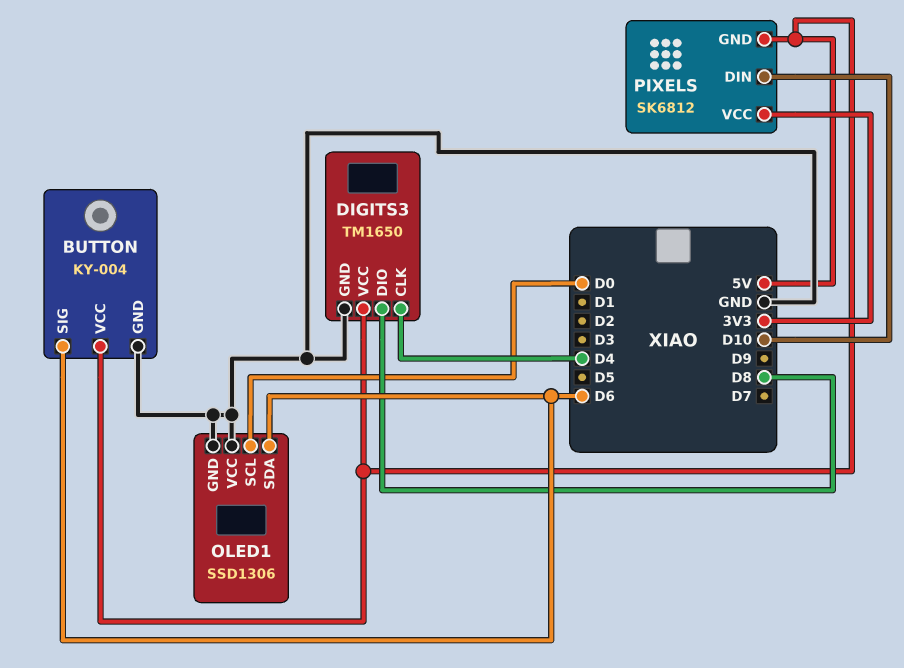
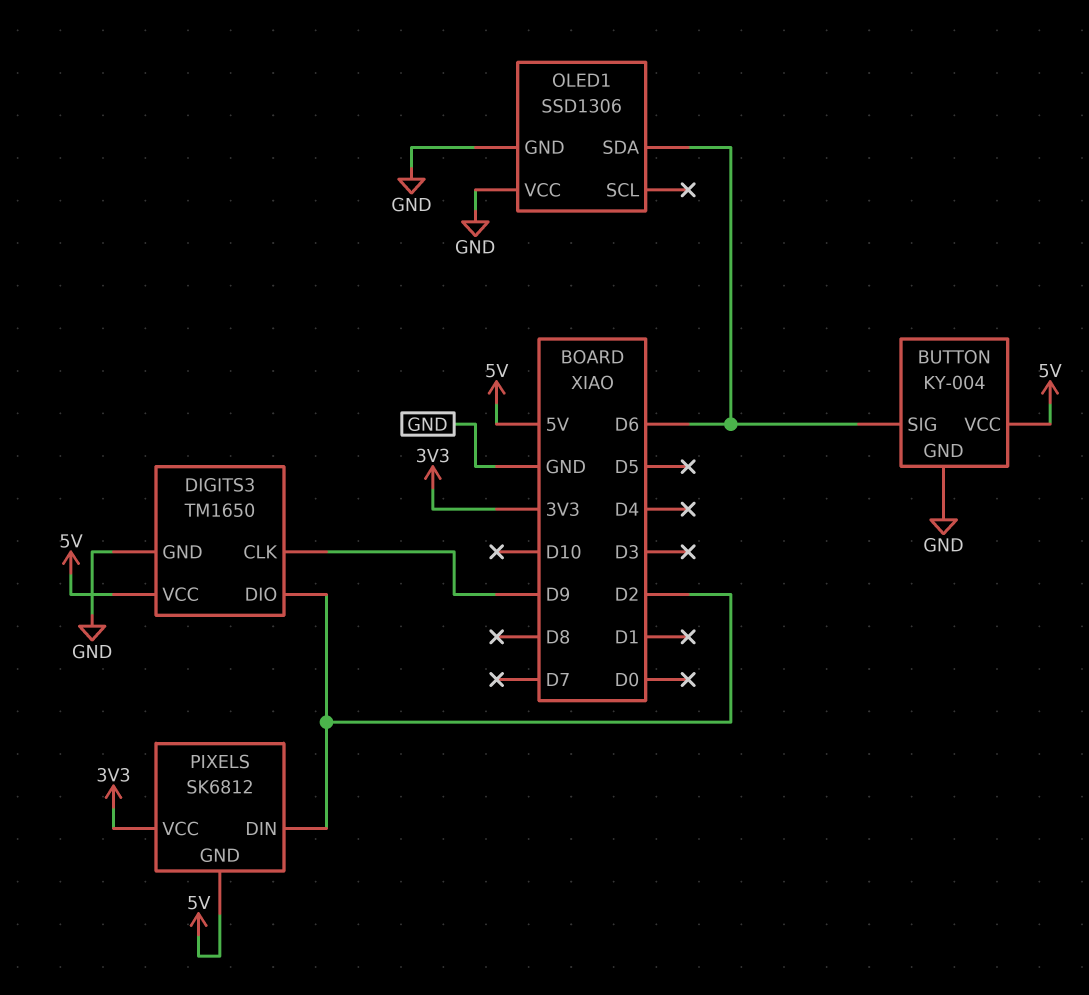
DIGITS3 pin CLK: D4 -> D9
DIGITS3 pin DIO: D8 -> D2
OLED1 pin SCL: D0 -> none
PIXELS pin DIN: D10 -> D2

